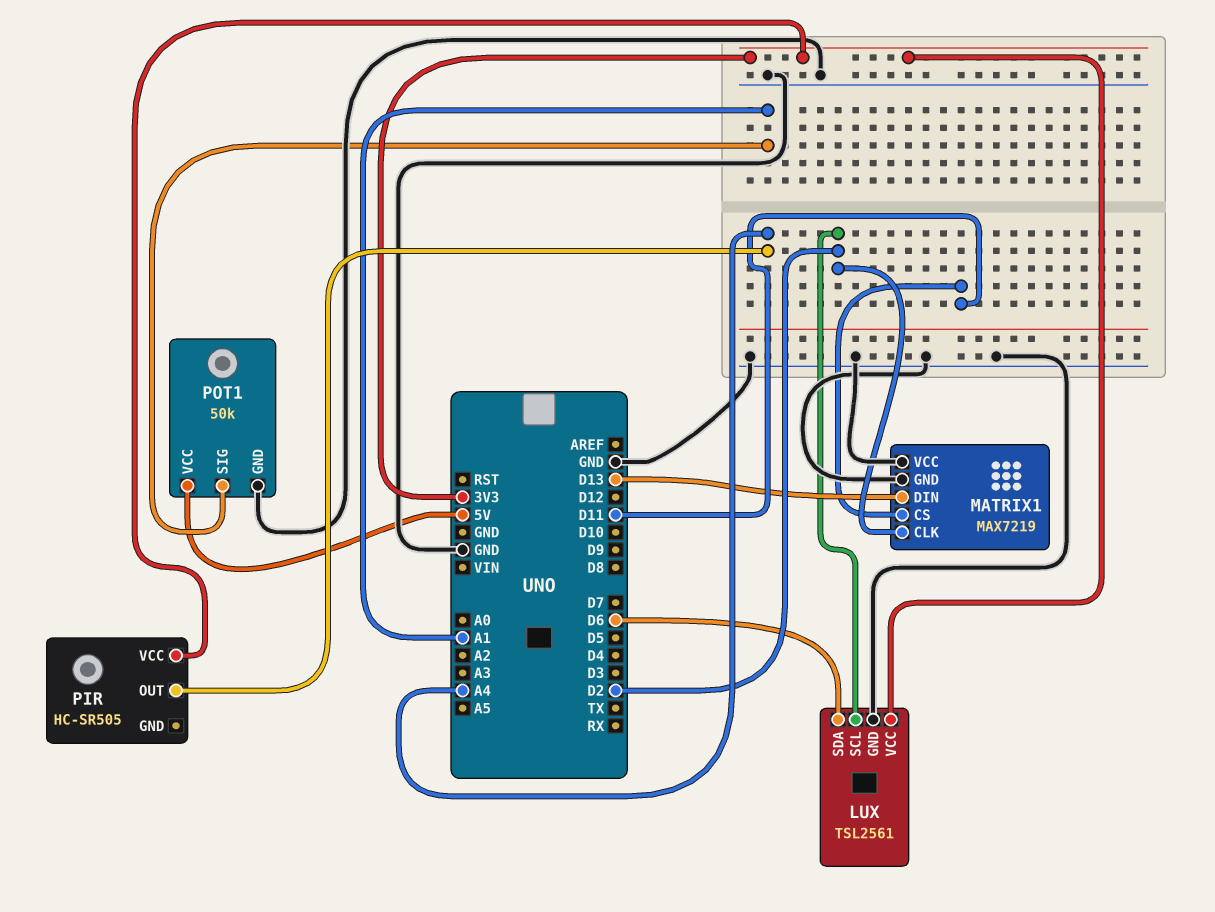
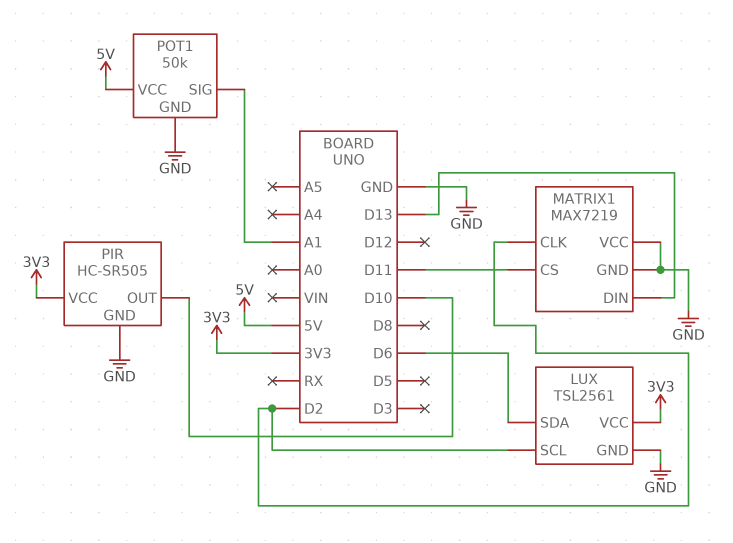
PIR pin GND: none -> GND
PIR pin OUT: A4 -> D10

